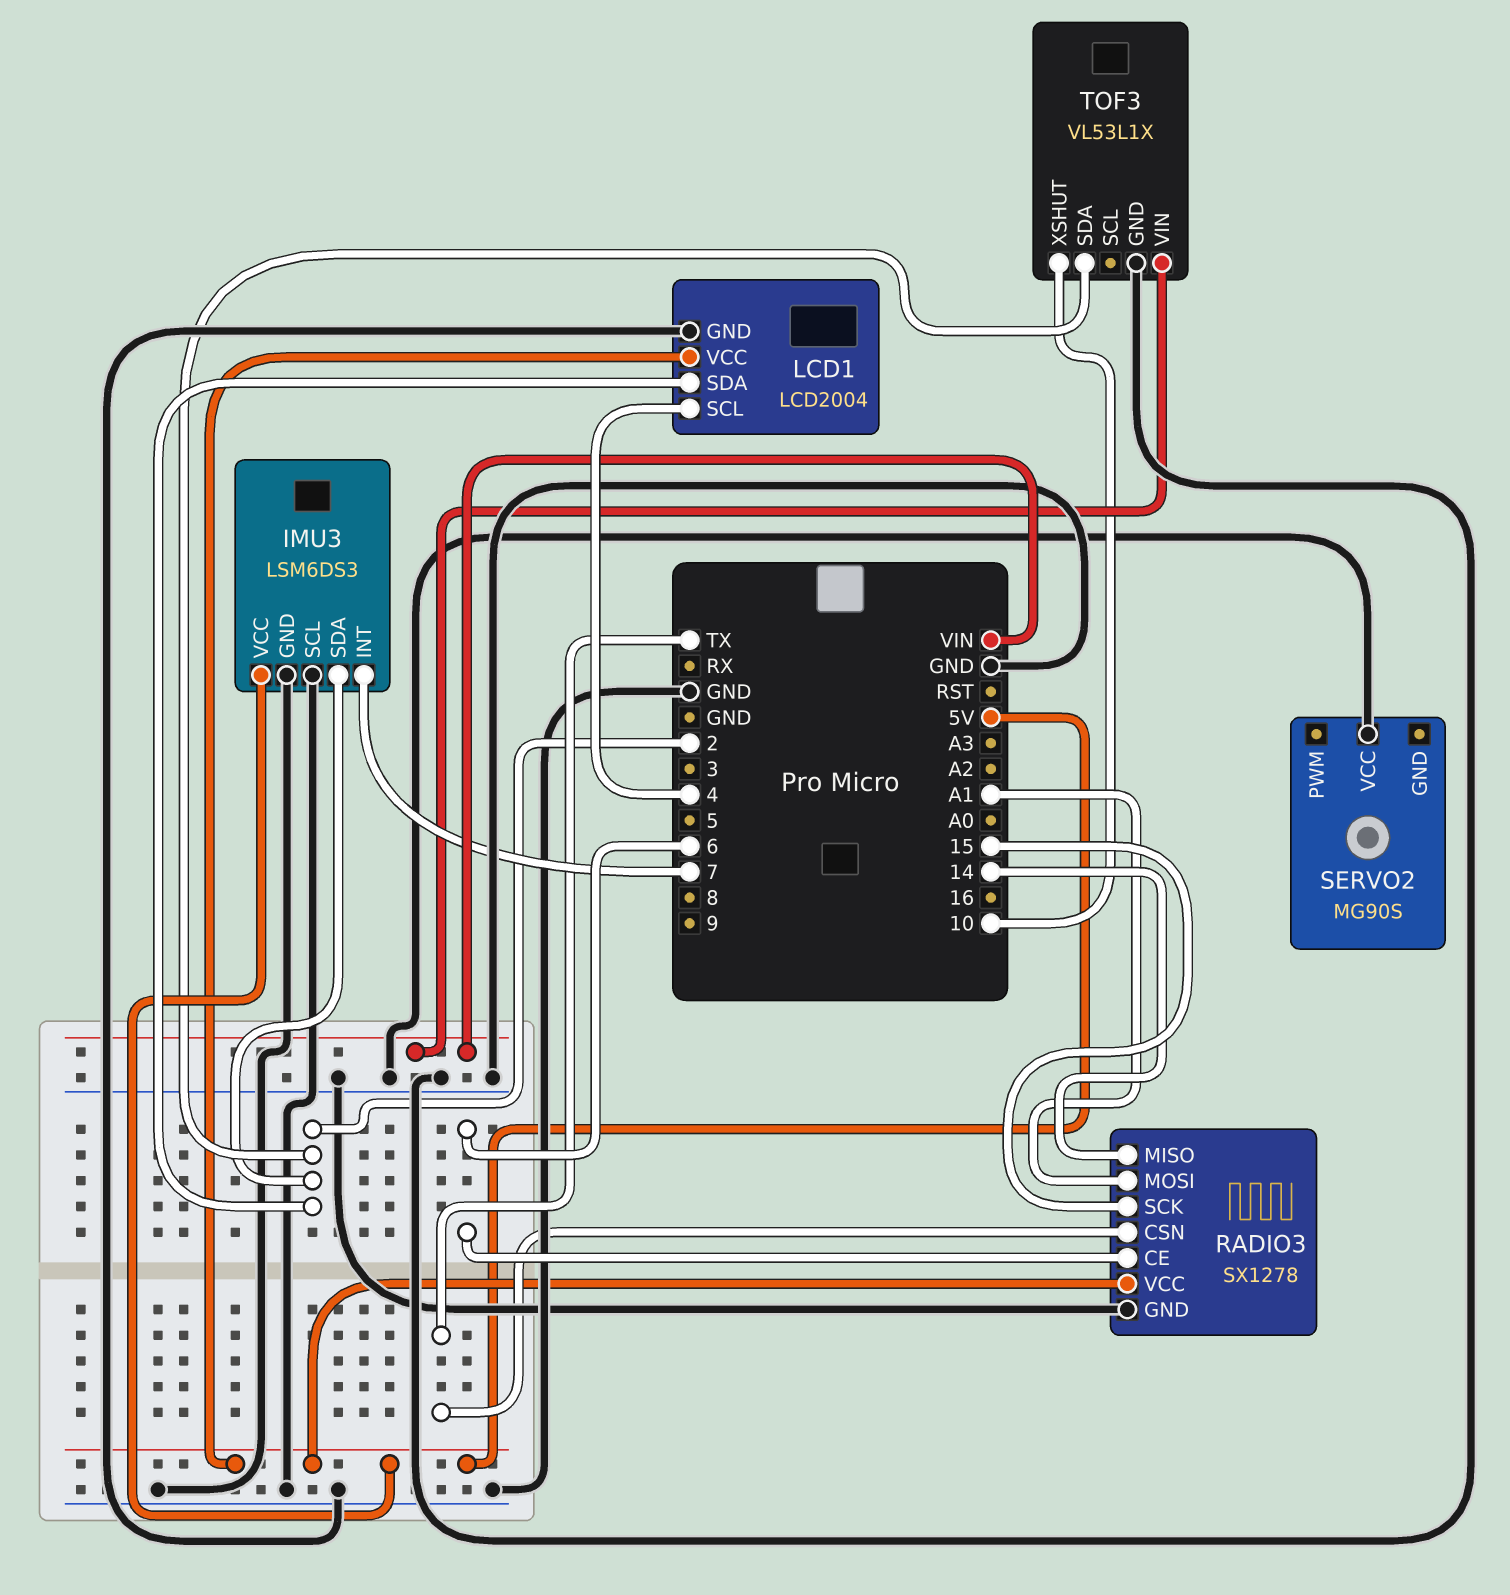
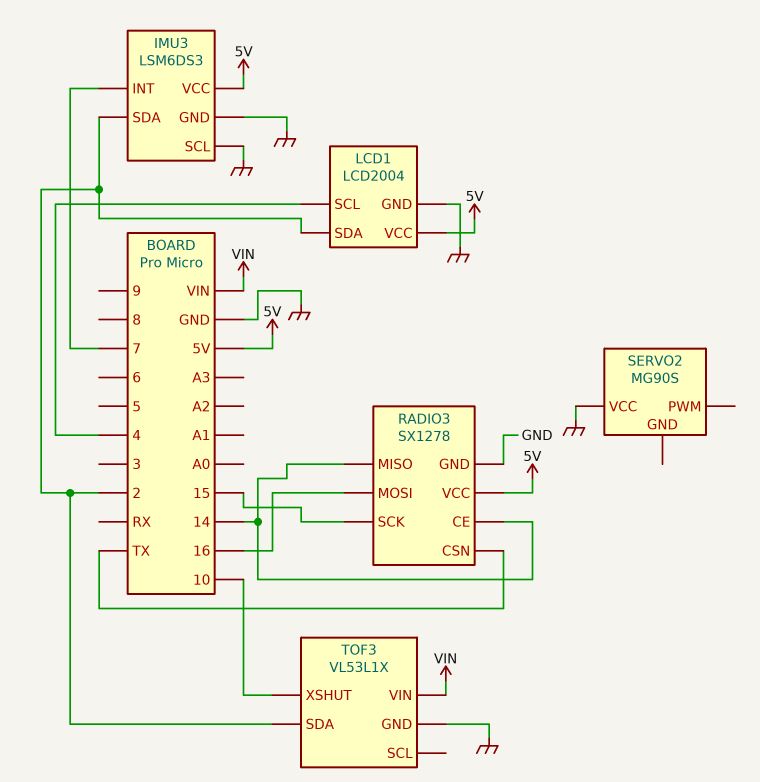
RADIO3 pin CE: 6 -> 14
RADIO3 pin MOSI: A1 -> 16

